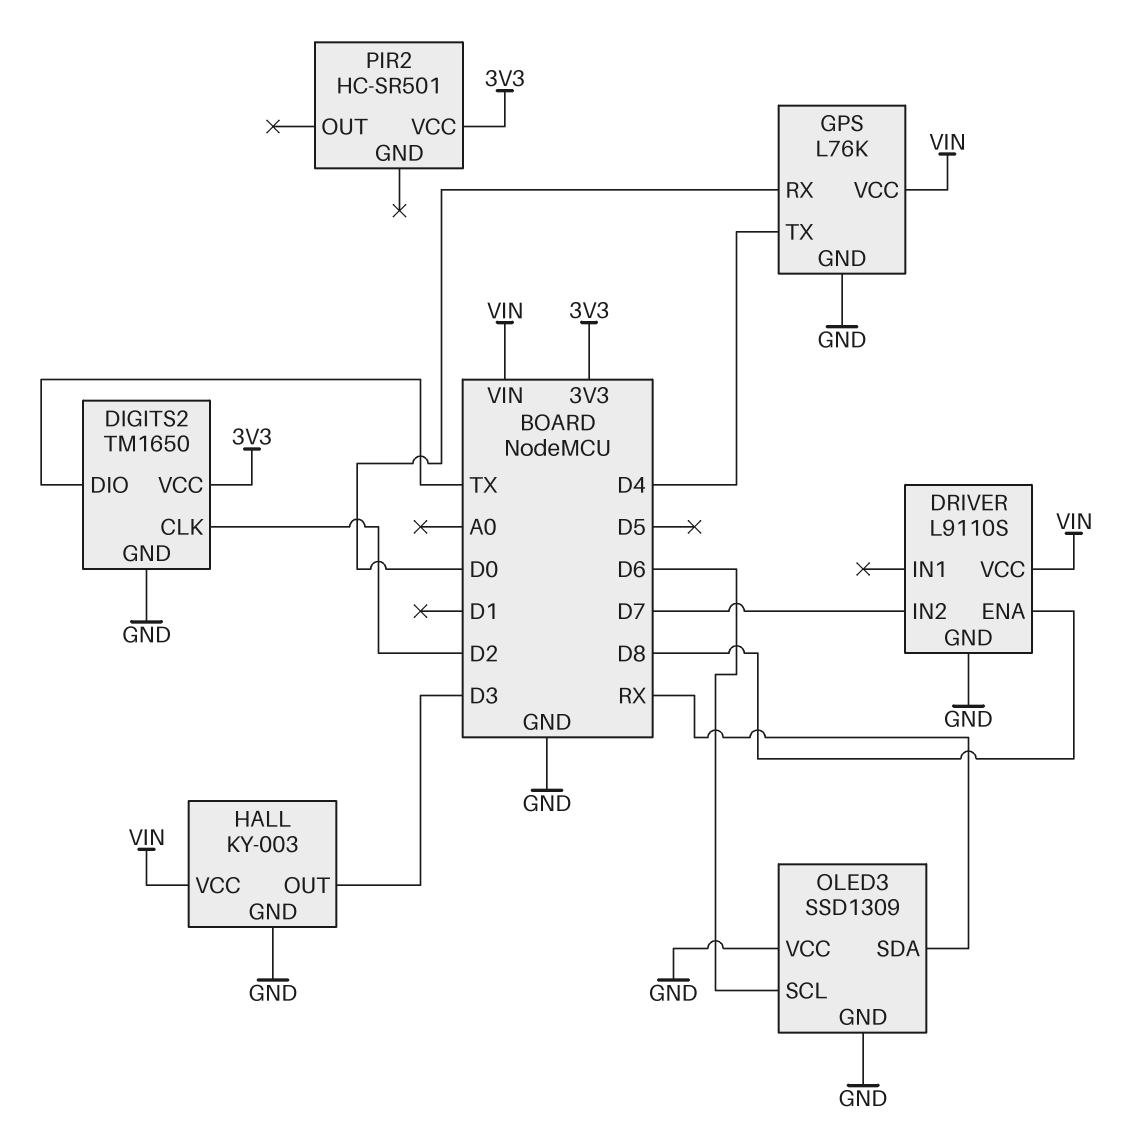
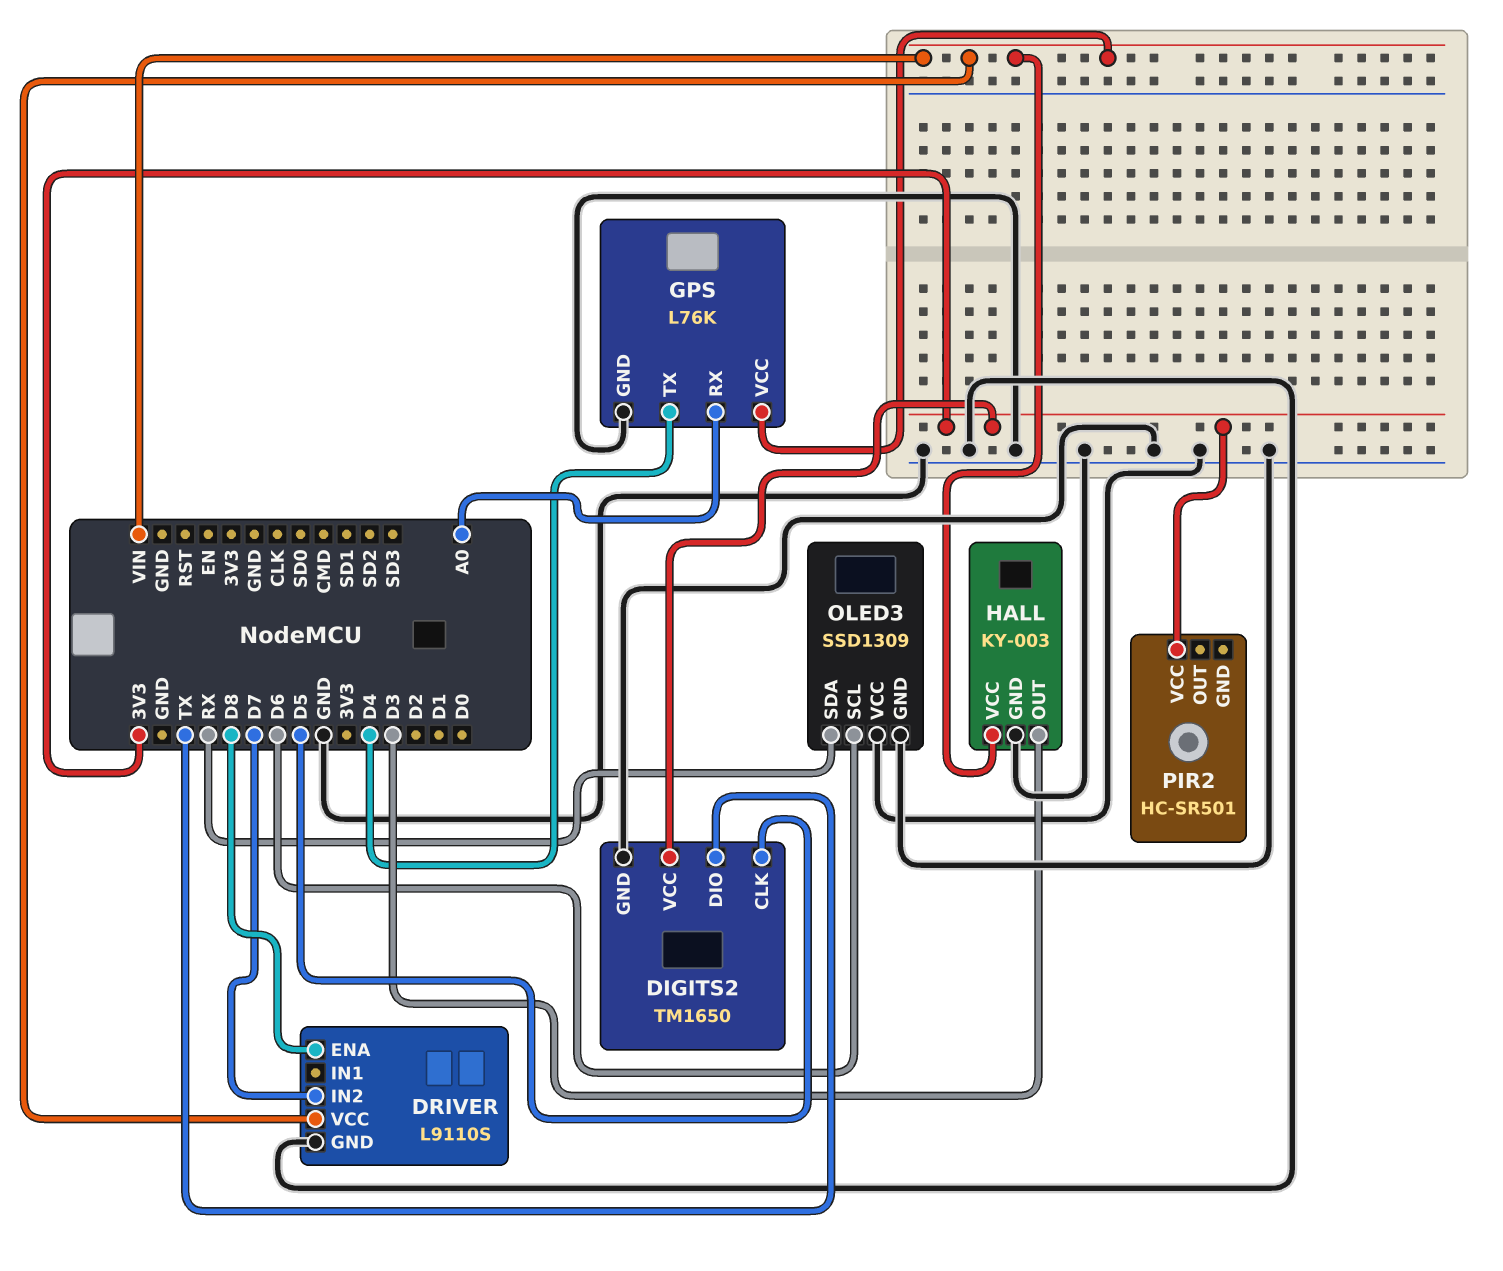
DIGITS2 pin CLK: D2 -> D5
GPS pin RX: D0 -> A0

